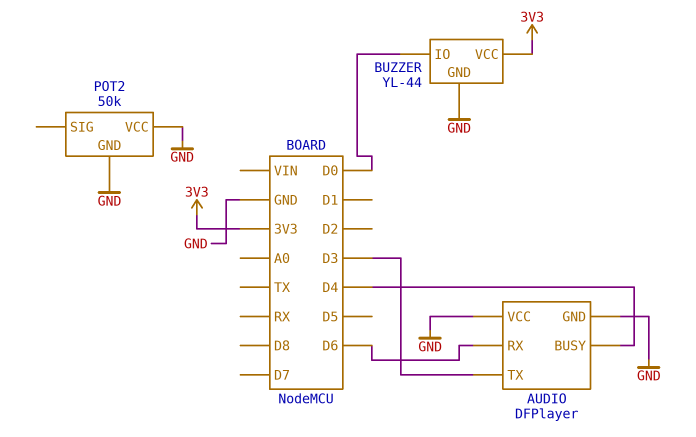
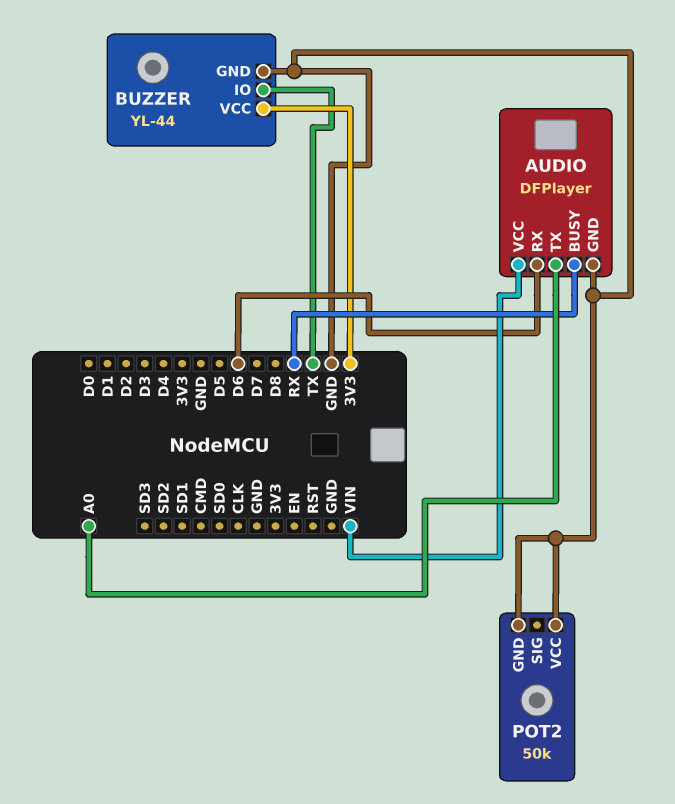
AUDIO pin BUSY: D4 -> RX
AUDIO pin TX: D3 -> A0
AUDIO pin VCC: GND -> VIN
BUZZER pin IO: D0 -> TX

